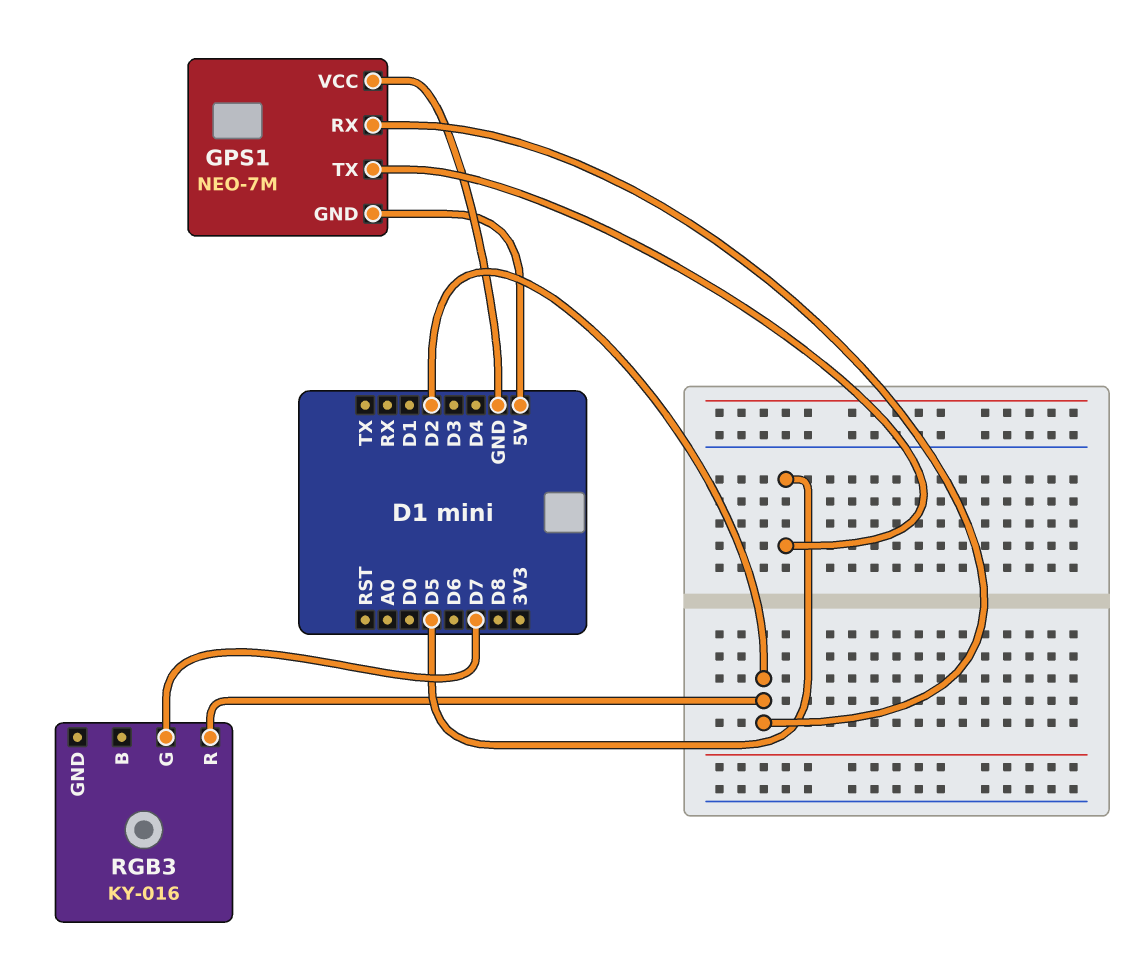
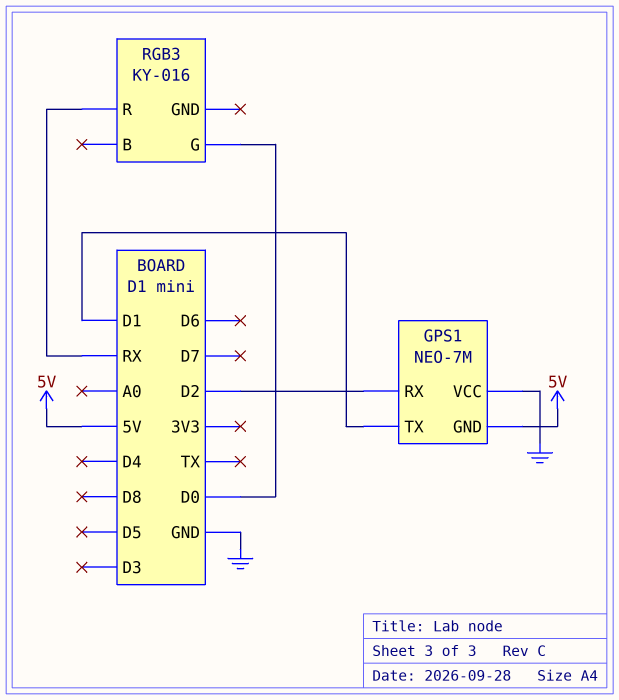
GPS1 pin TX: D5 -> D1
RGB3 pin G: D7 -> D0
RGB3 pin R: D2 -> RX

